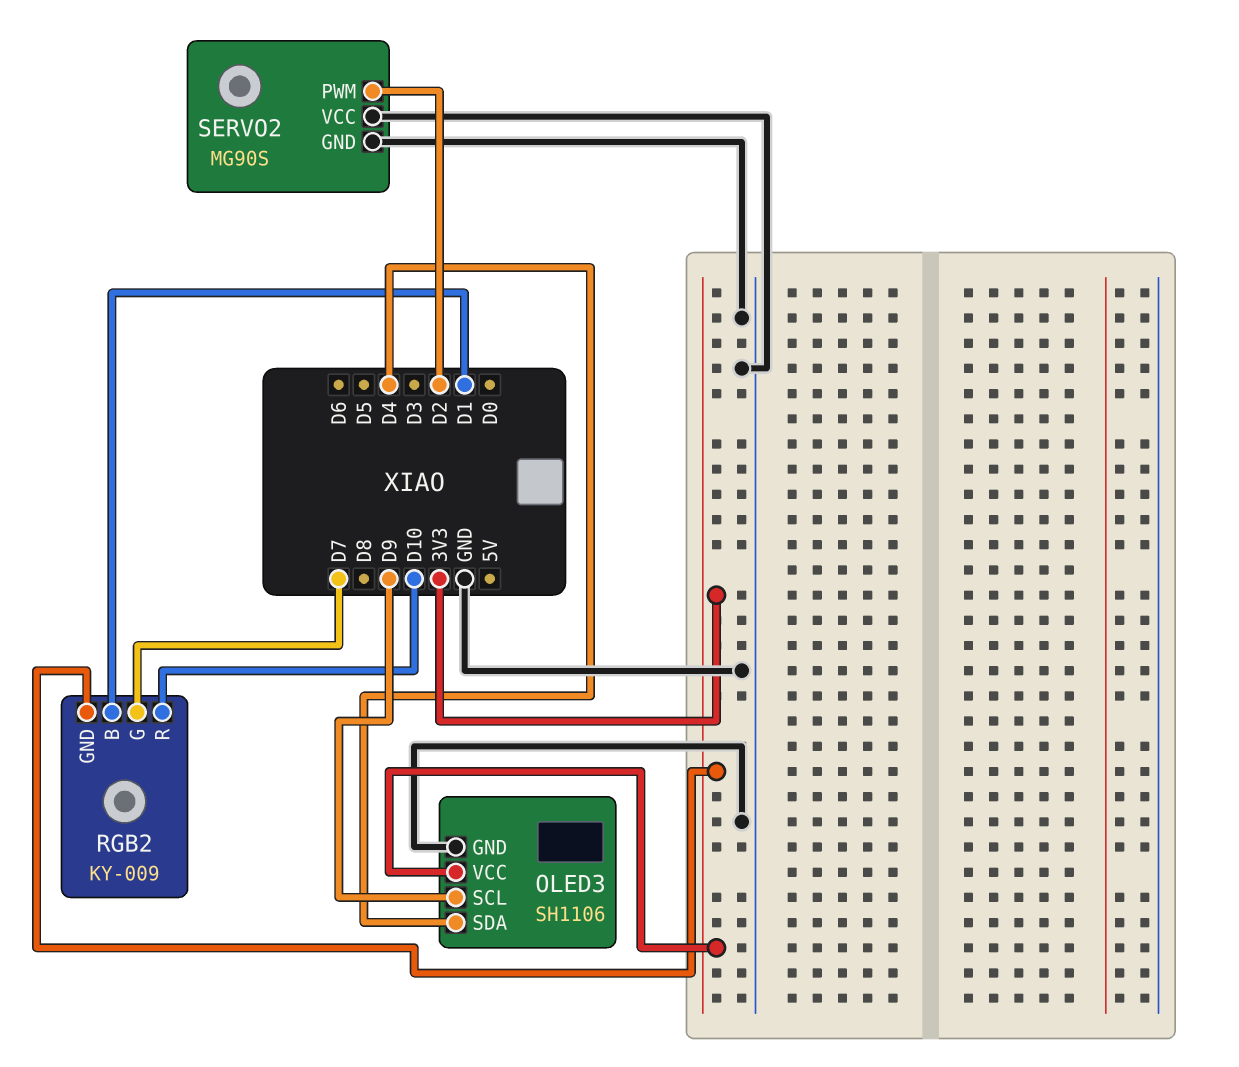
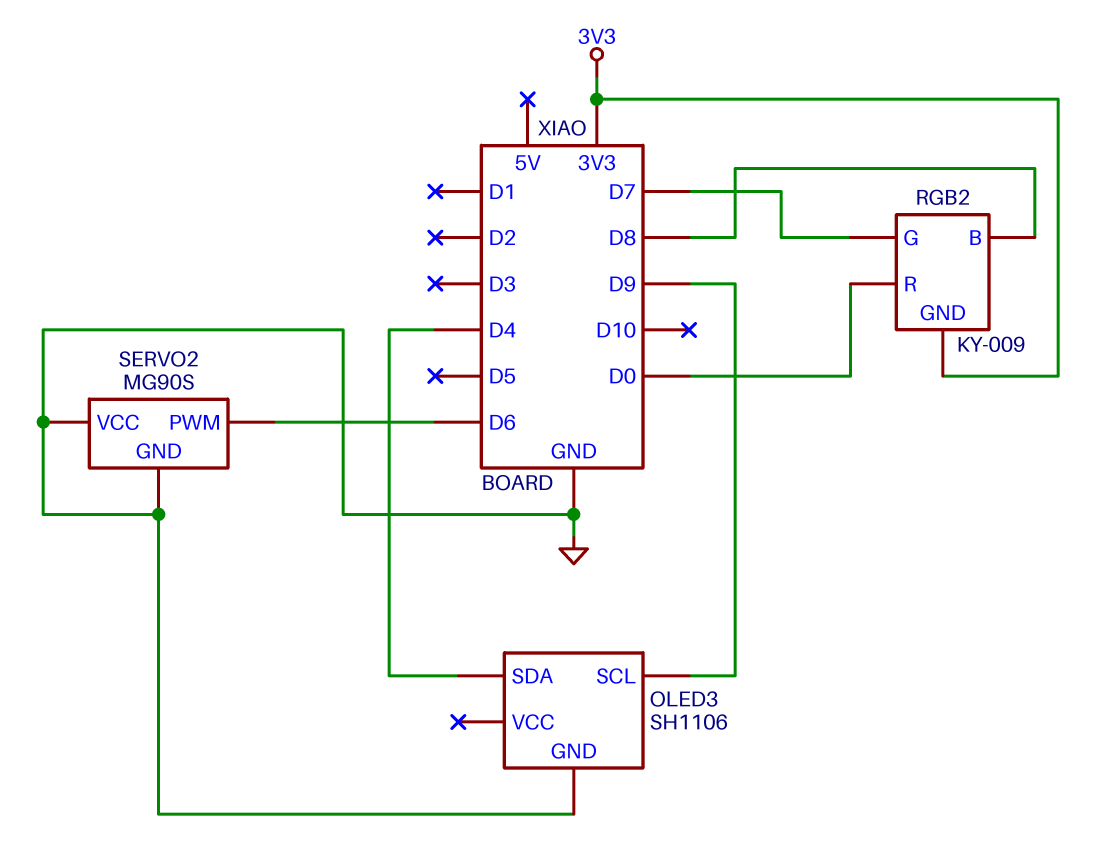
OLED3 pin VCC: 3V3 -> none
RGB2 pin B: D1 -> D8
RGB2 pin R: D10 -> D0
SERVO2 pin PWM: D2 -> D6

